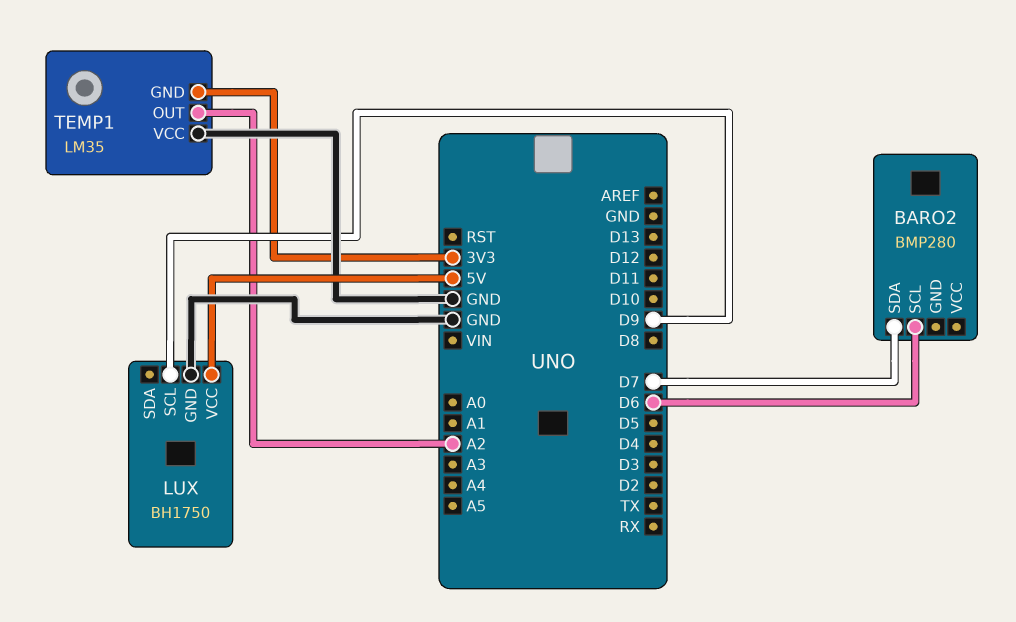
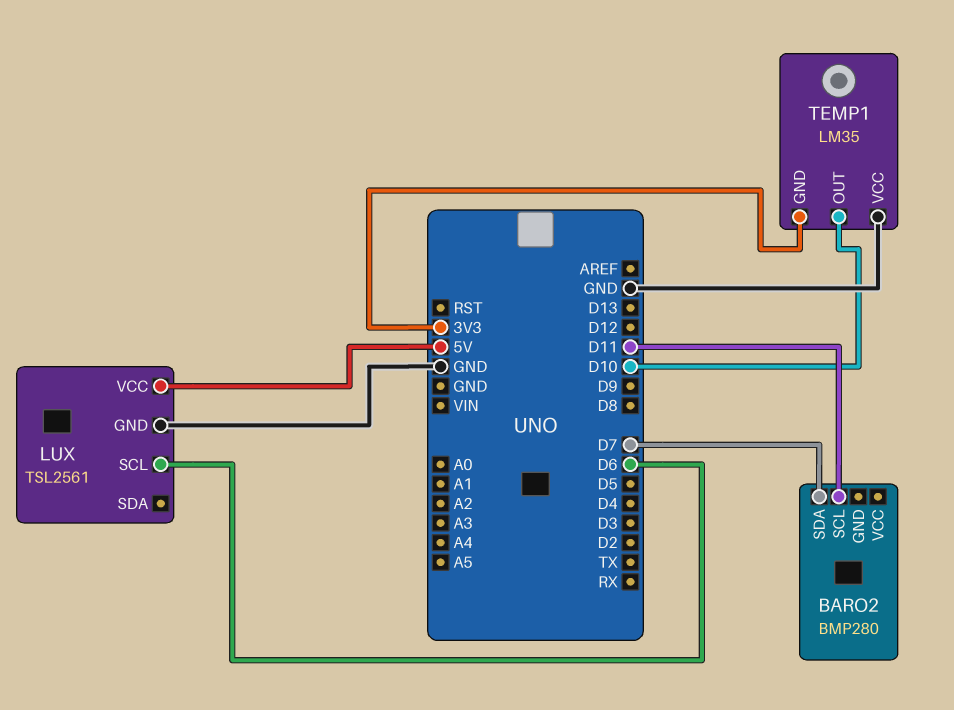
BARO2 pin SCL: D6 -> D11
LUX: BH1750 -> TSL2561
LUX pin SCL: D9 -> D6
TEMP1 pin OUT: A2 -> D10

